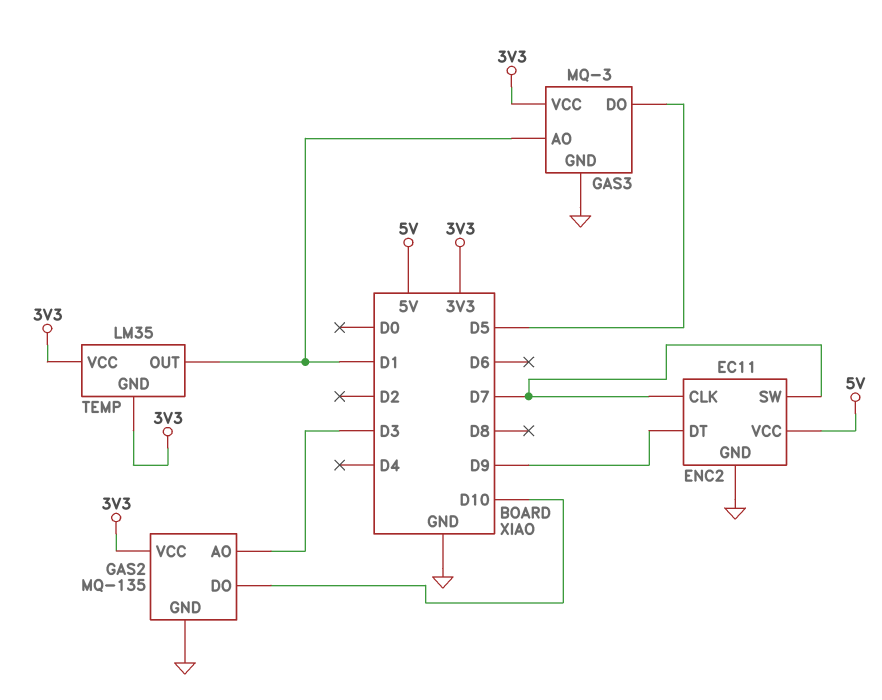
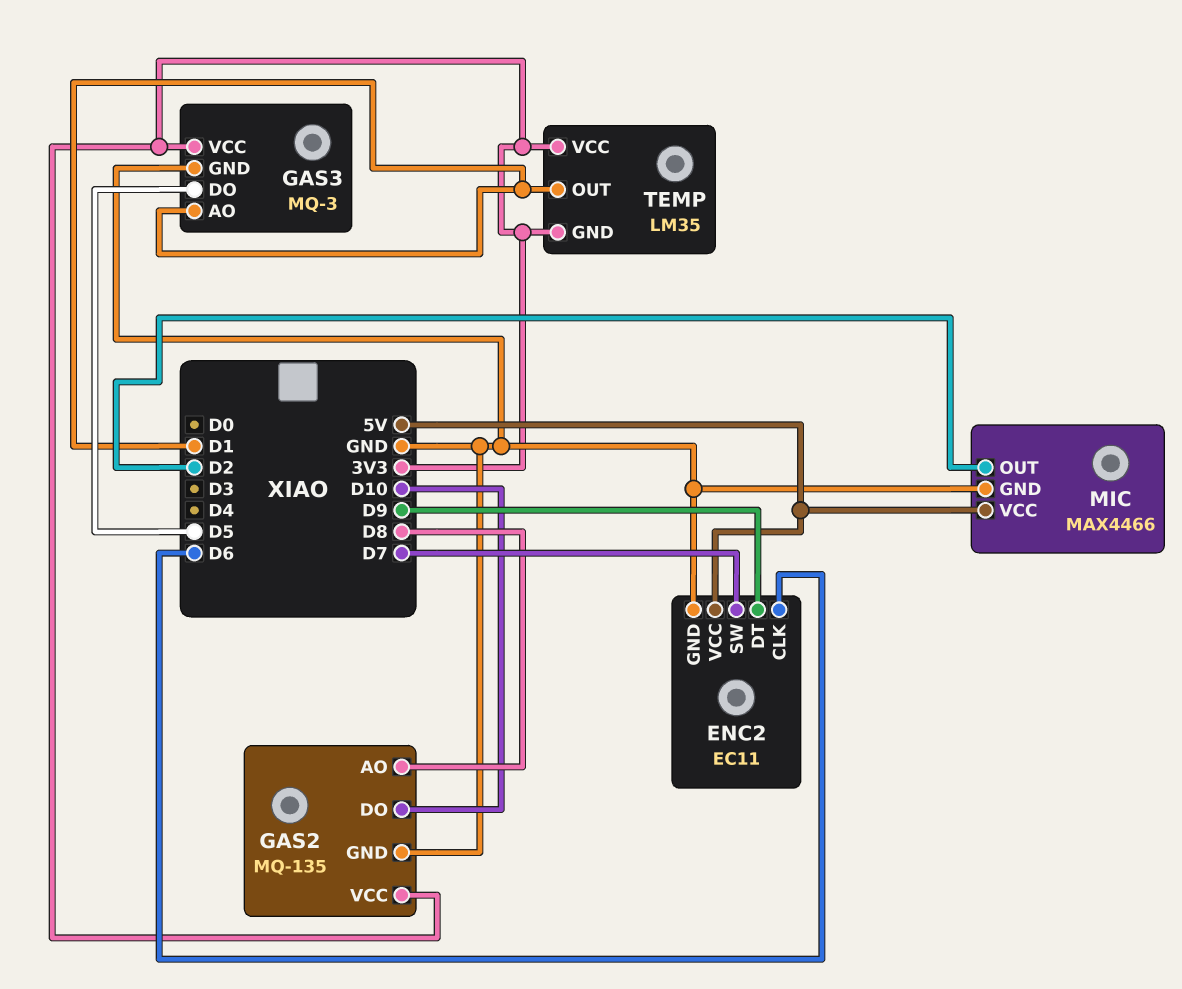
ENC2 pin CLK: D7 -> D6
GAS2 pin AO: D3 -> D8
MIC: none -> MAX4466
MIC pin GND: none -> GND
MIC pin OUT: none -> D2
MIC pin VCC: none -> 5V

